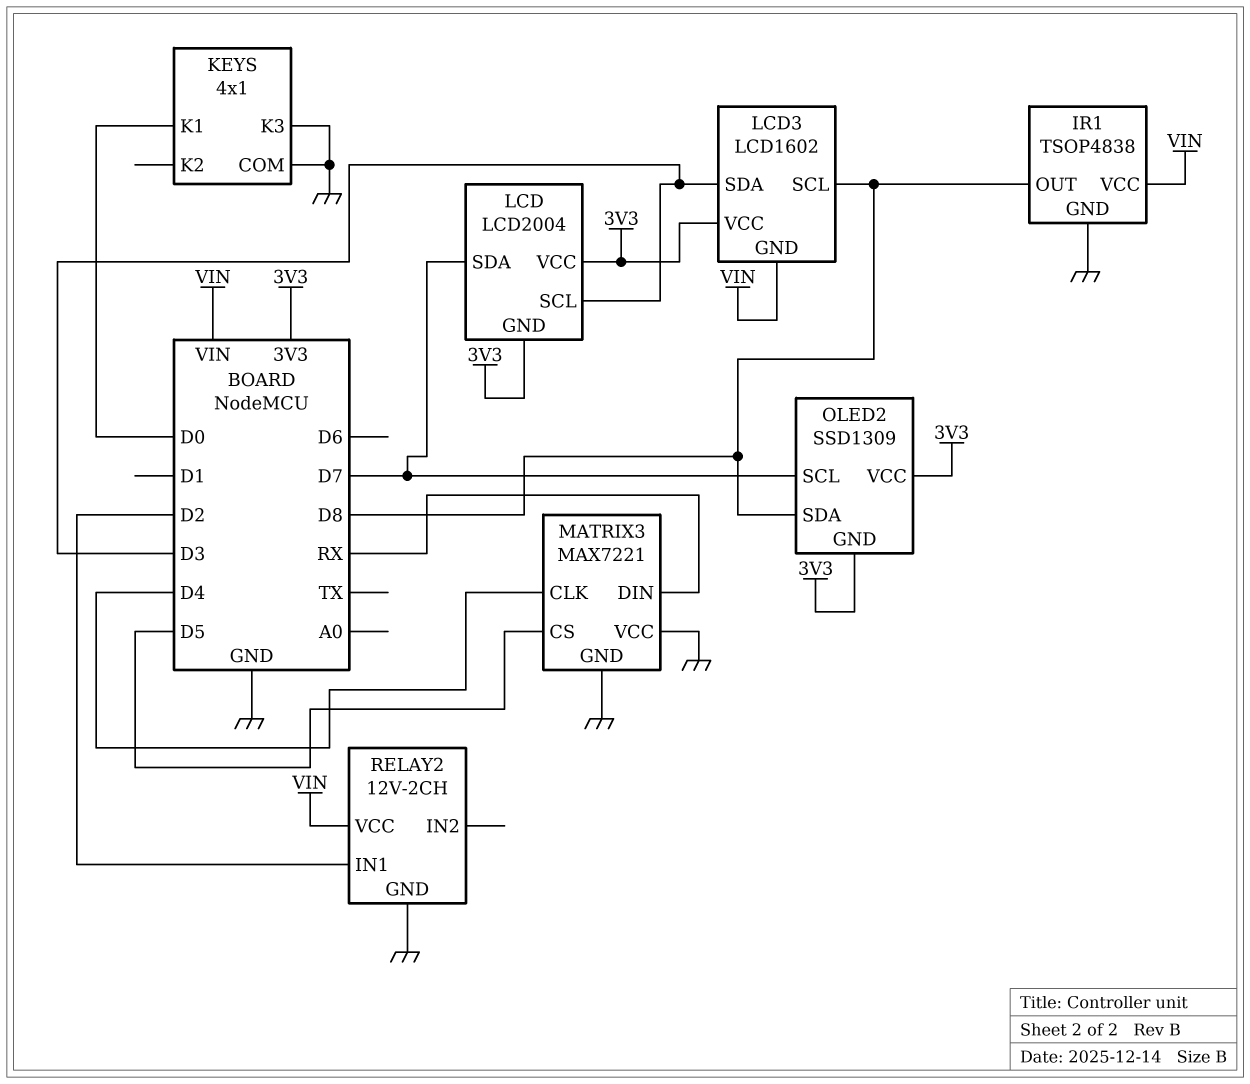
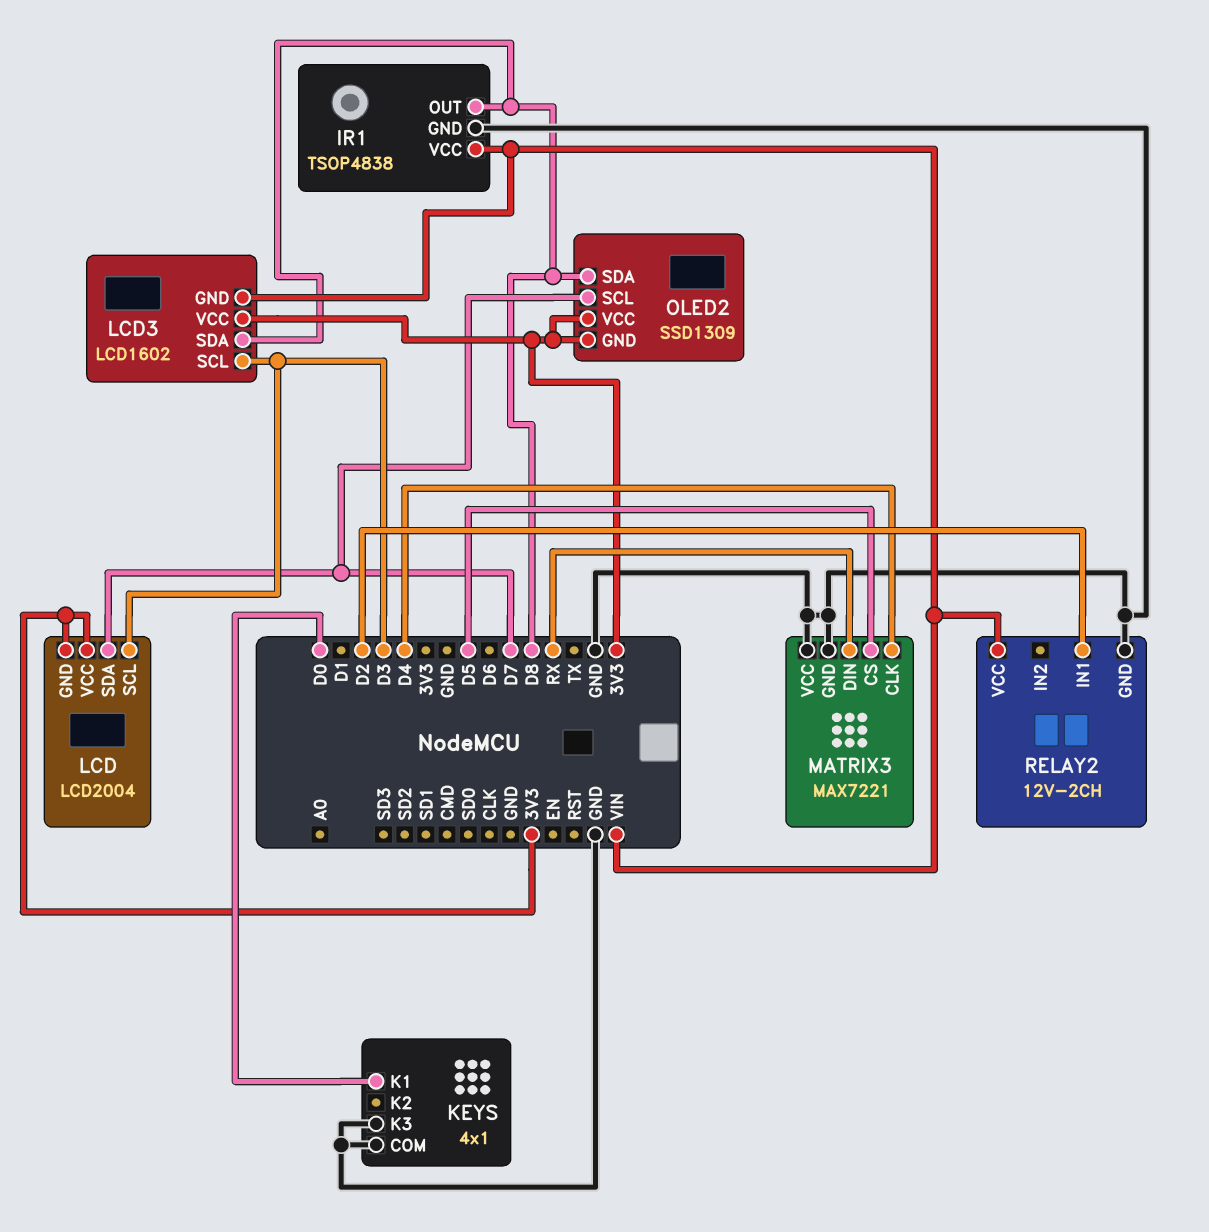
LCD3 pin SCL: D8 -> D3
LCD3 pin SDA: D3 -> D8

